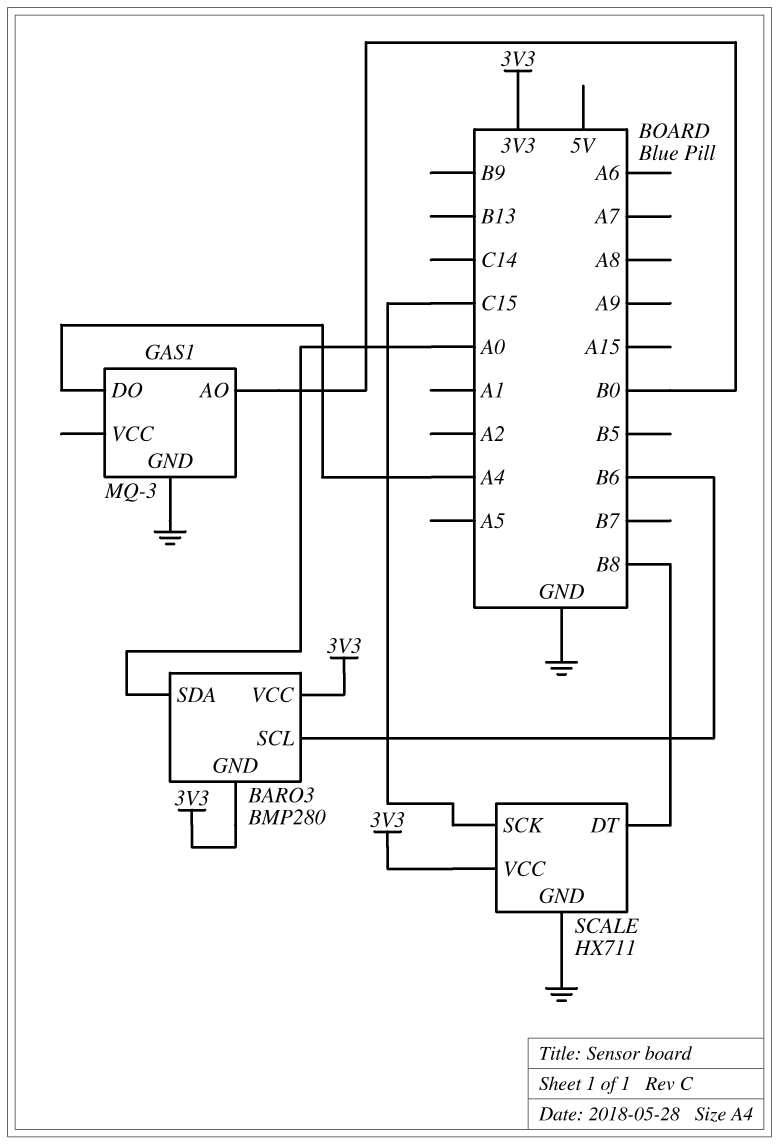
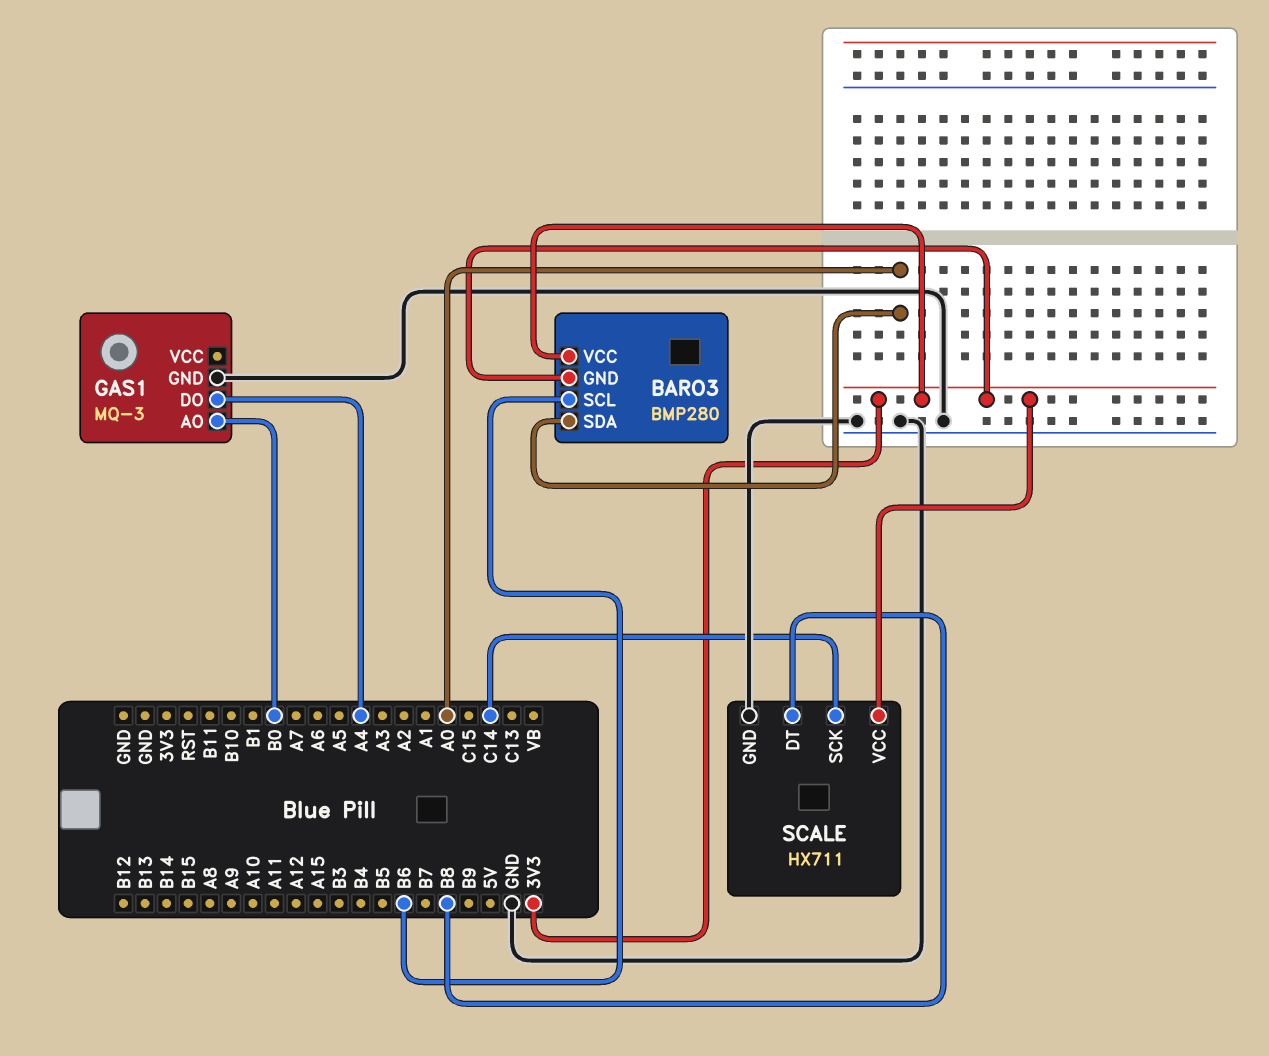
SCALE pin SCK: C15 -> C14

